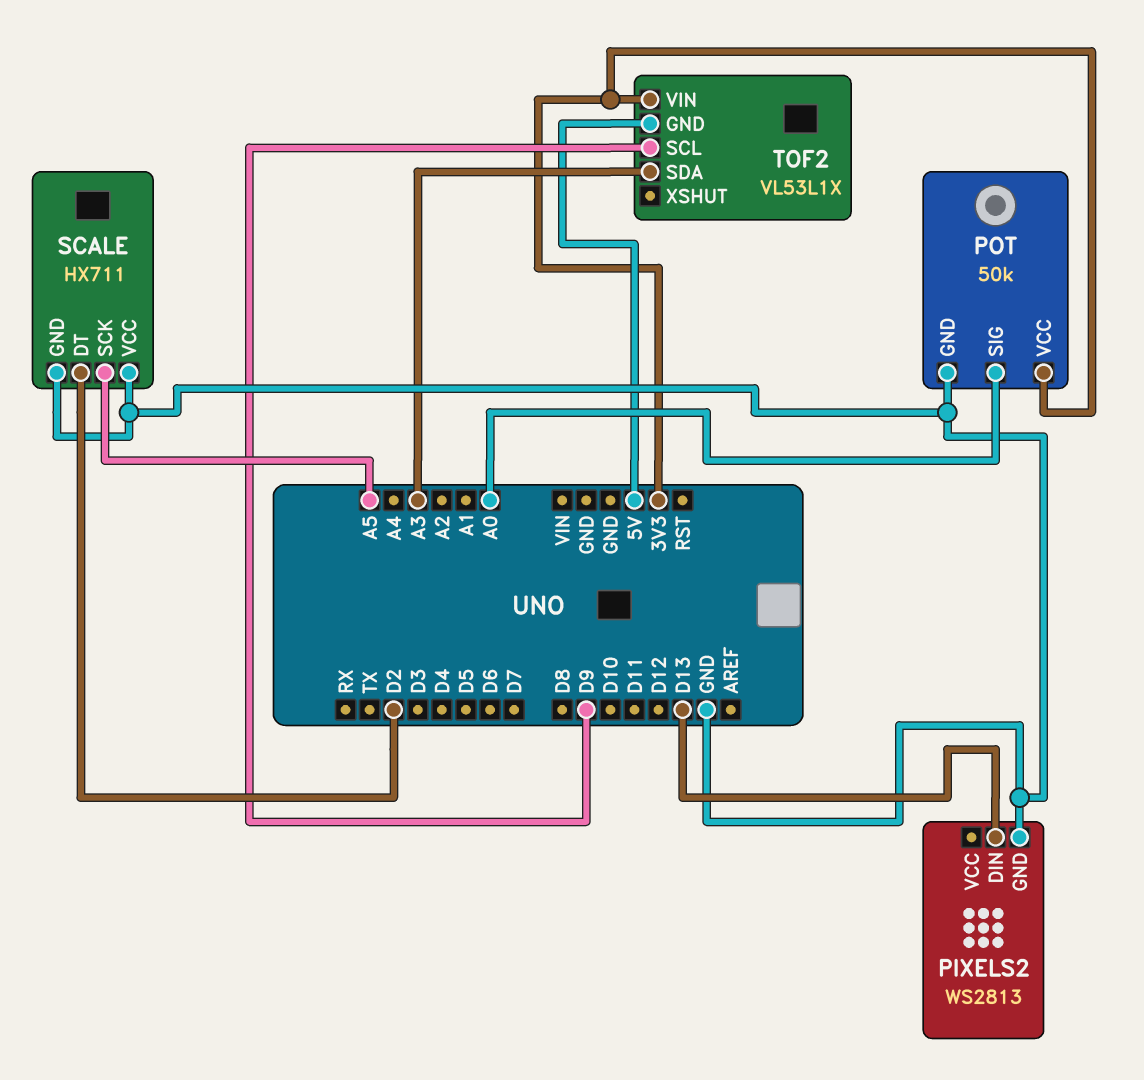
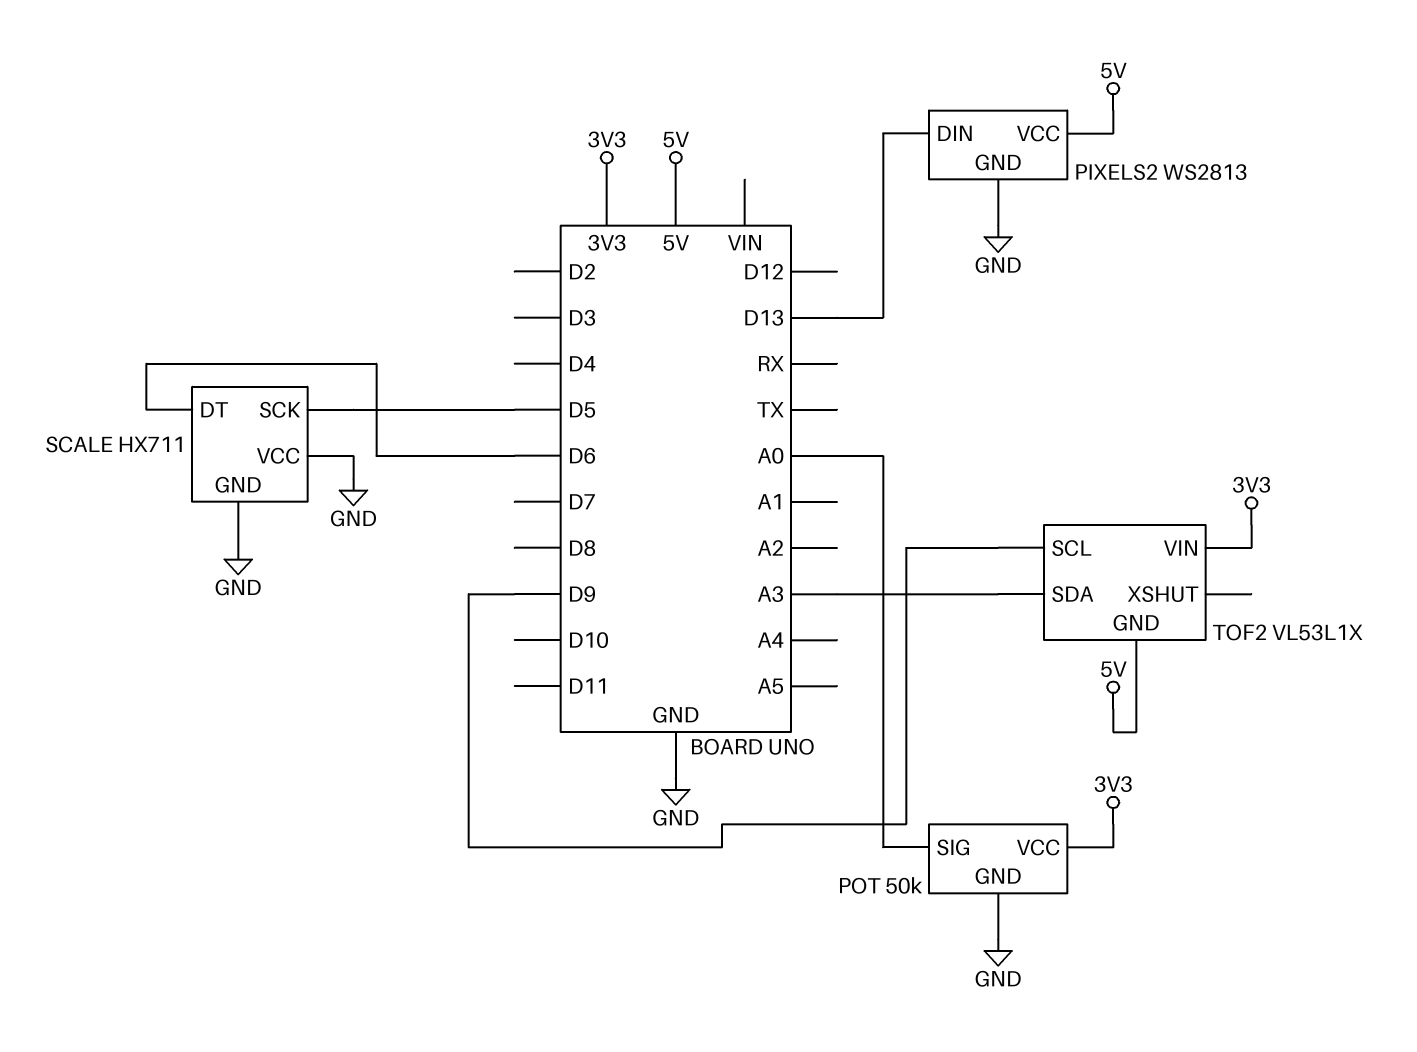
PIXELS2 pin VCC: none -> 5V
SCALE pin DT: D2 -> D6
SCALE pin SCK: A5 -> D5

